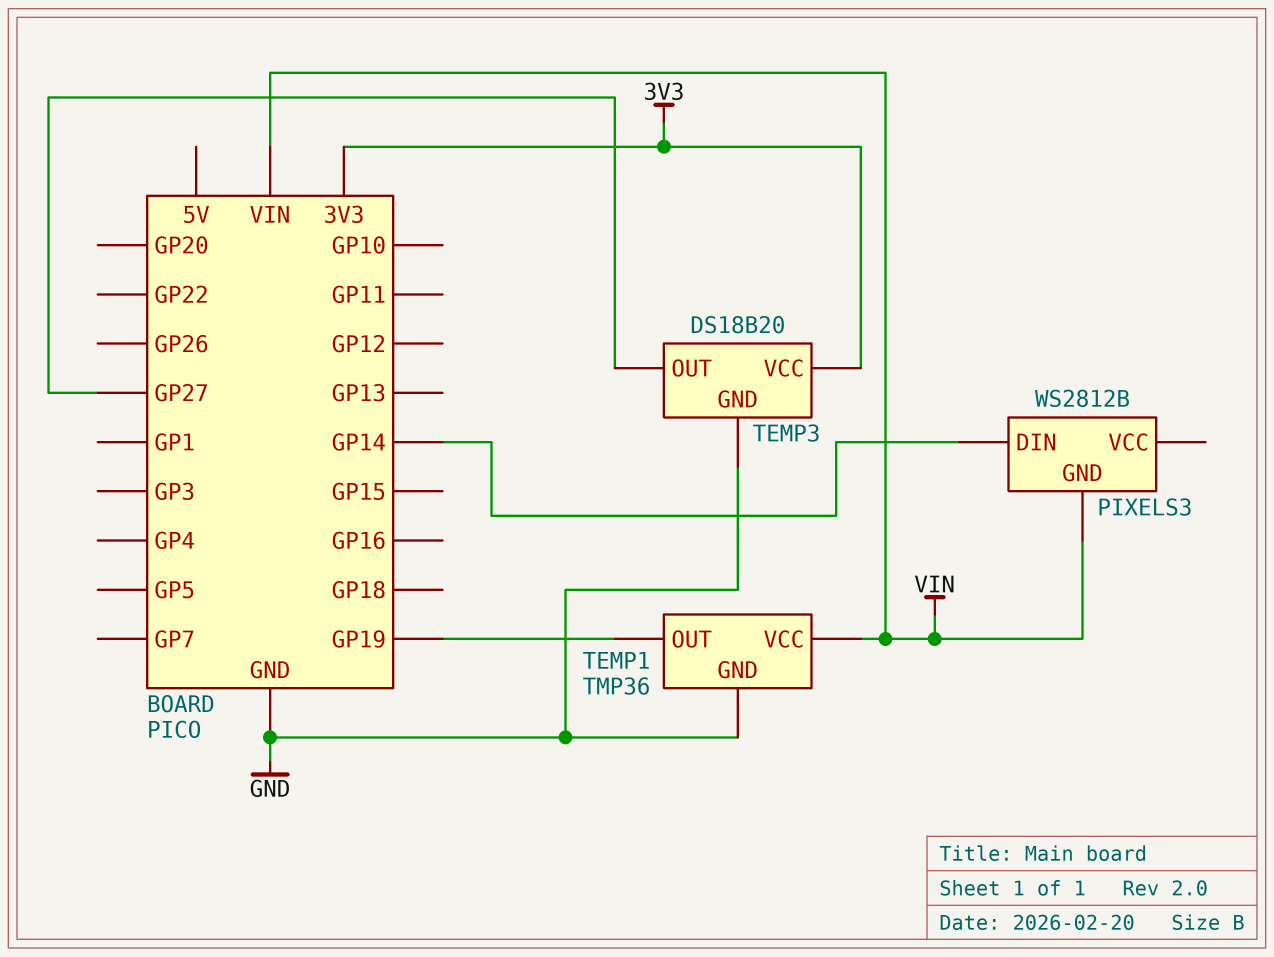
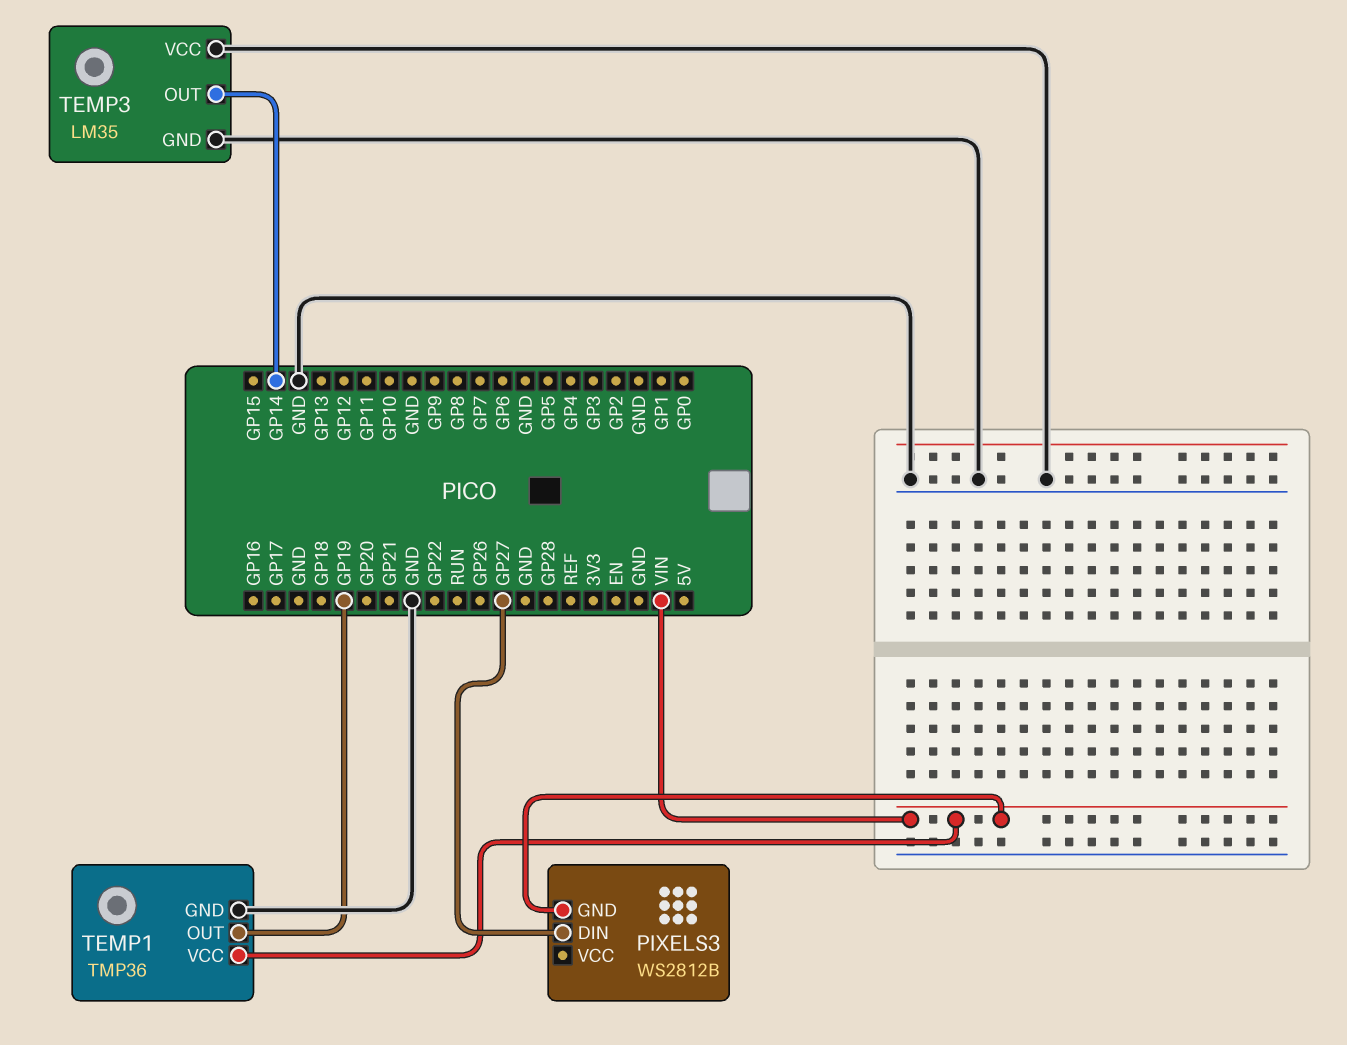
PIXELS3 pin DIN: GP14 -> GP27
TEMP3: DS18B20 -> LM35
TEMP3 pin OUT: GP27 -> GP14
TEMP3 pin VCC: 3V3 -> GND

